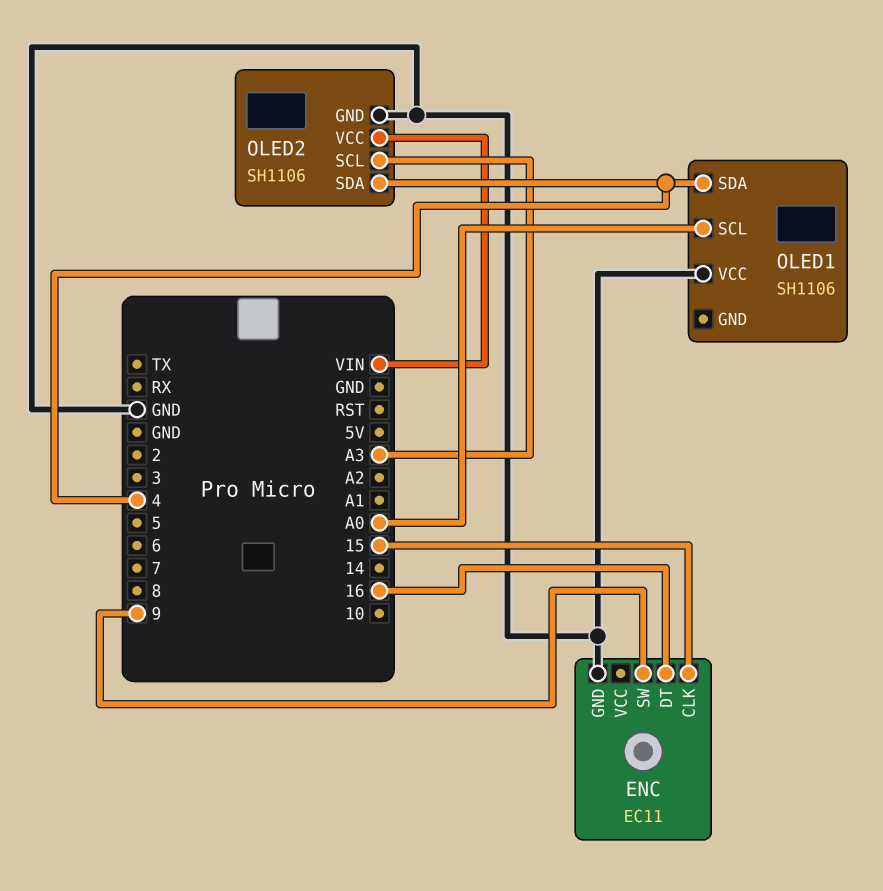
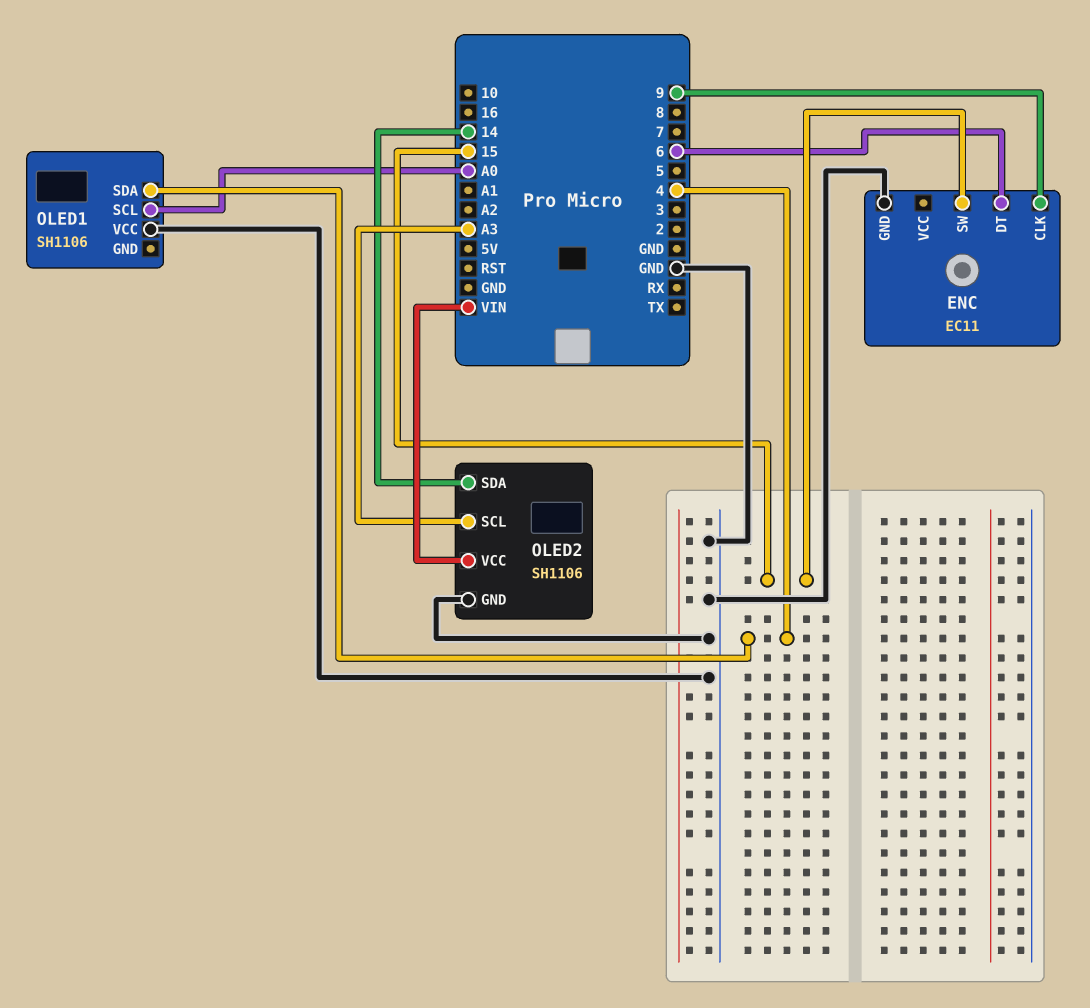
ENC pin CLK: 15 -> 9
ENC pin DT: 16 -> 6
ENC pin SW: 9 -> 15
OLED2 pin SDA: 4 -> 14

